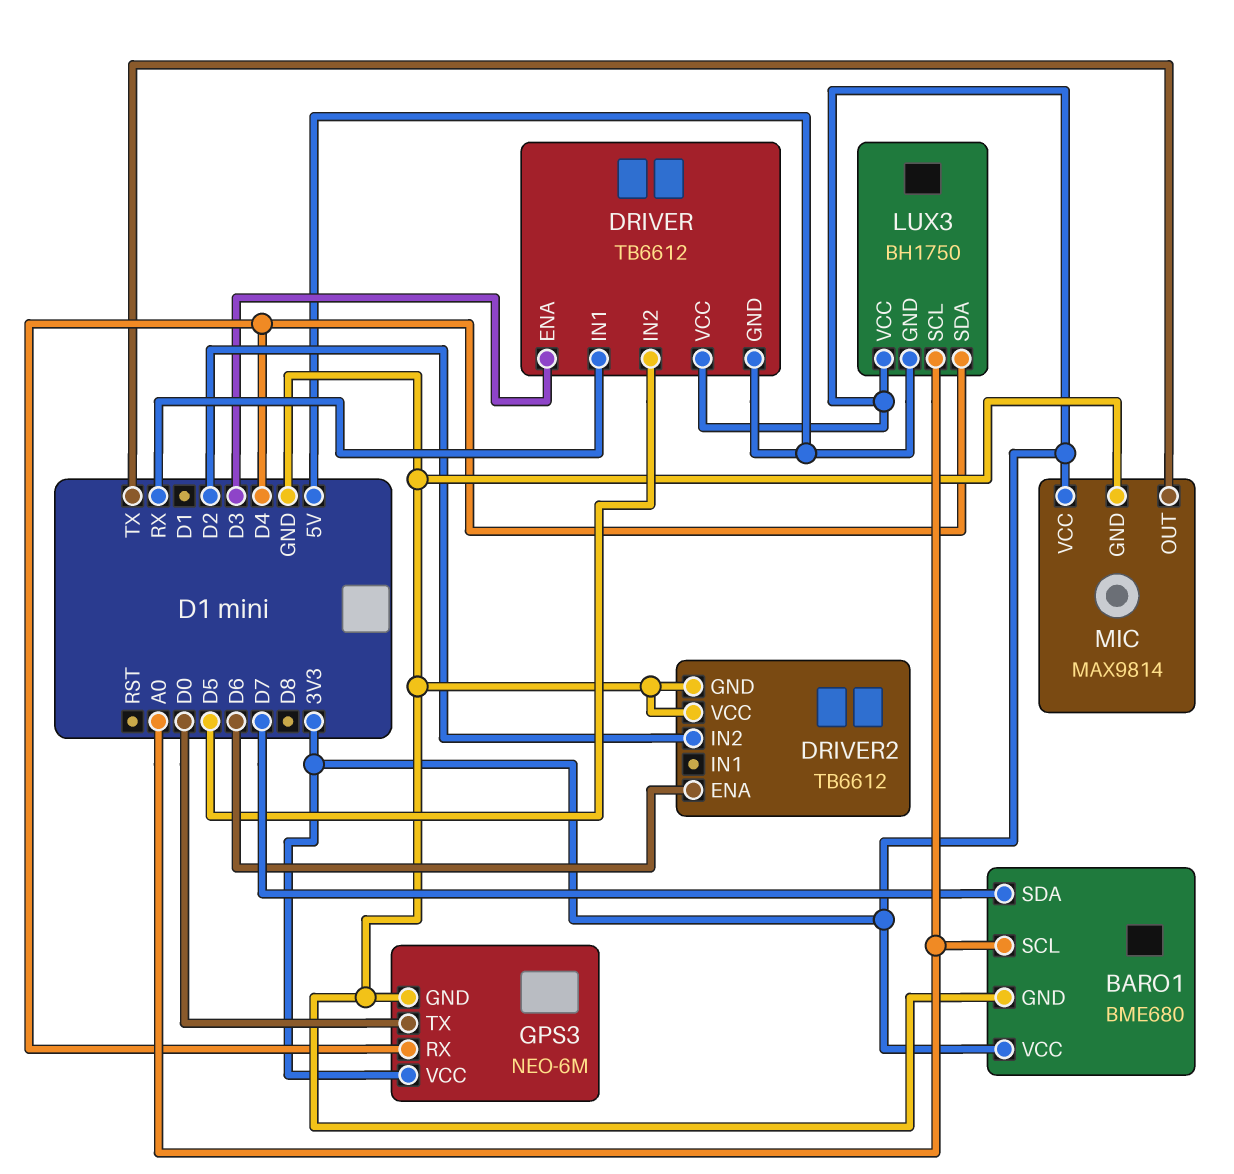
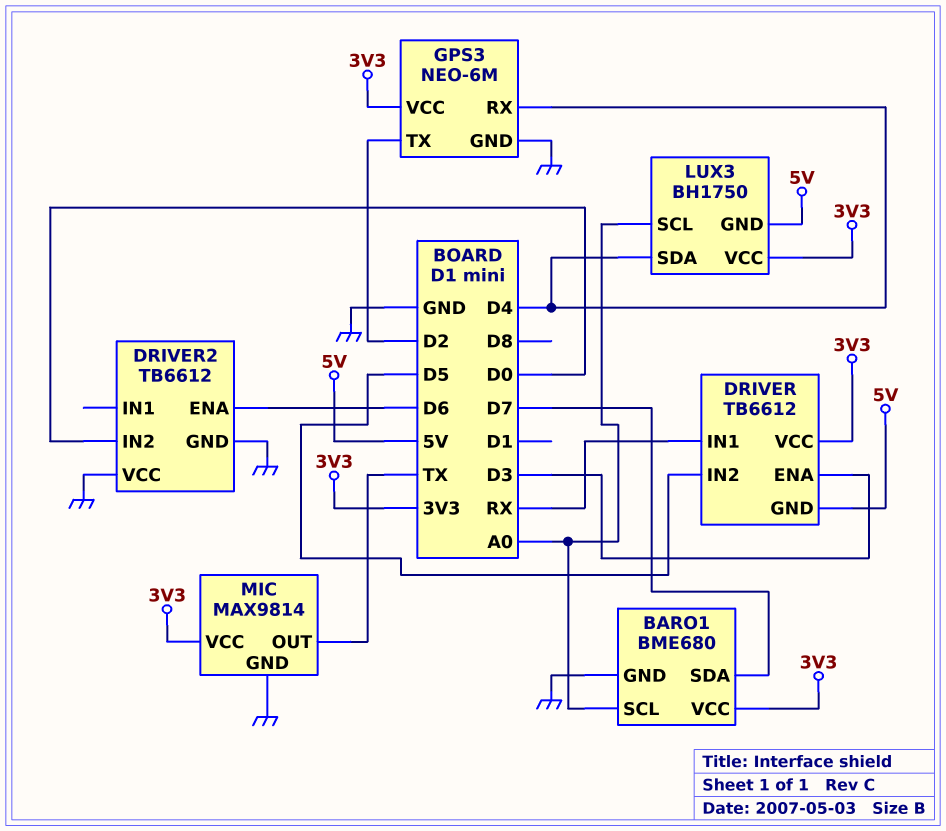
DRIVER2 pin IN2: D2 -> D0
GPS3 pin TX: D0 -> D2

